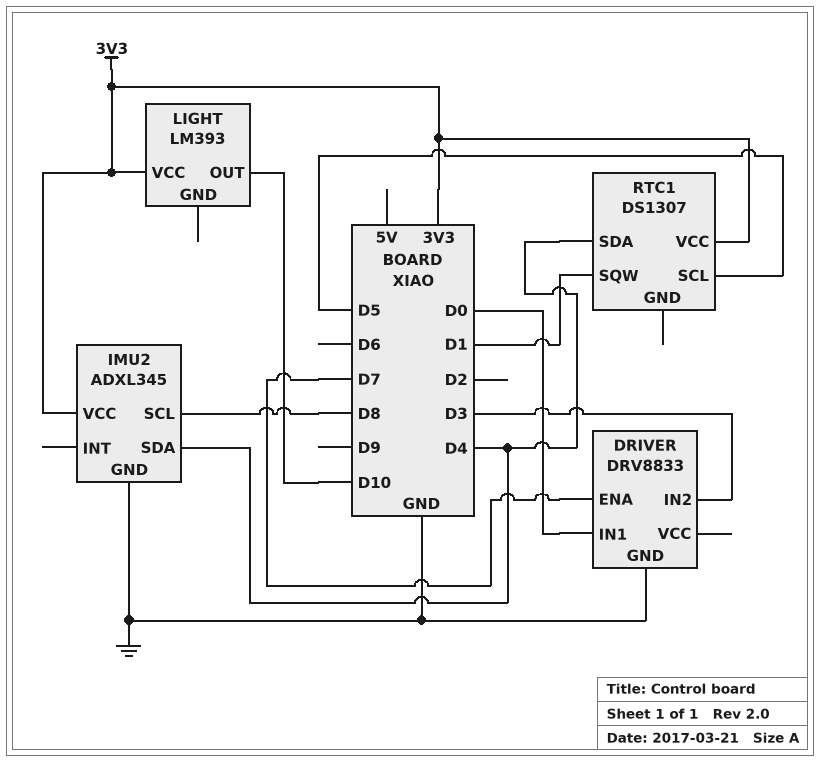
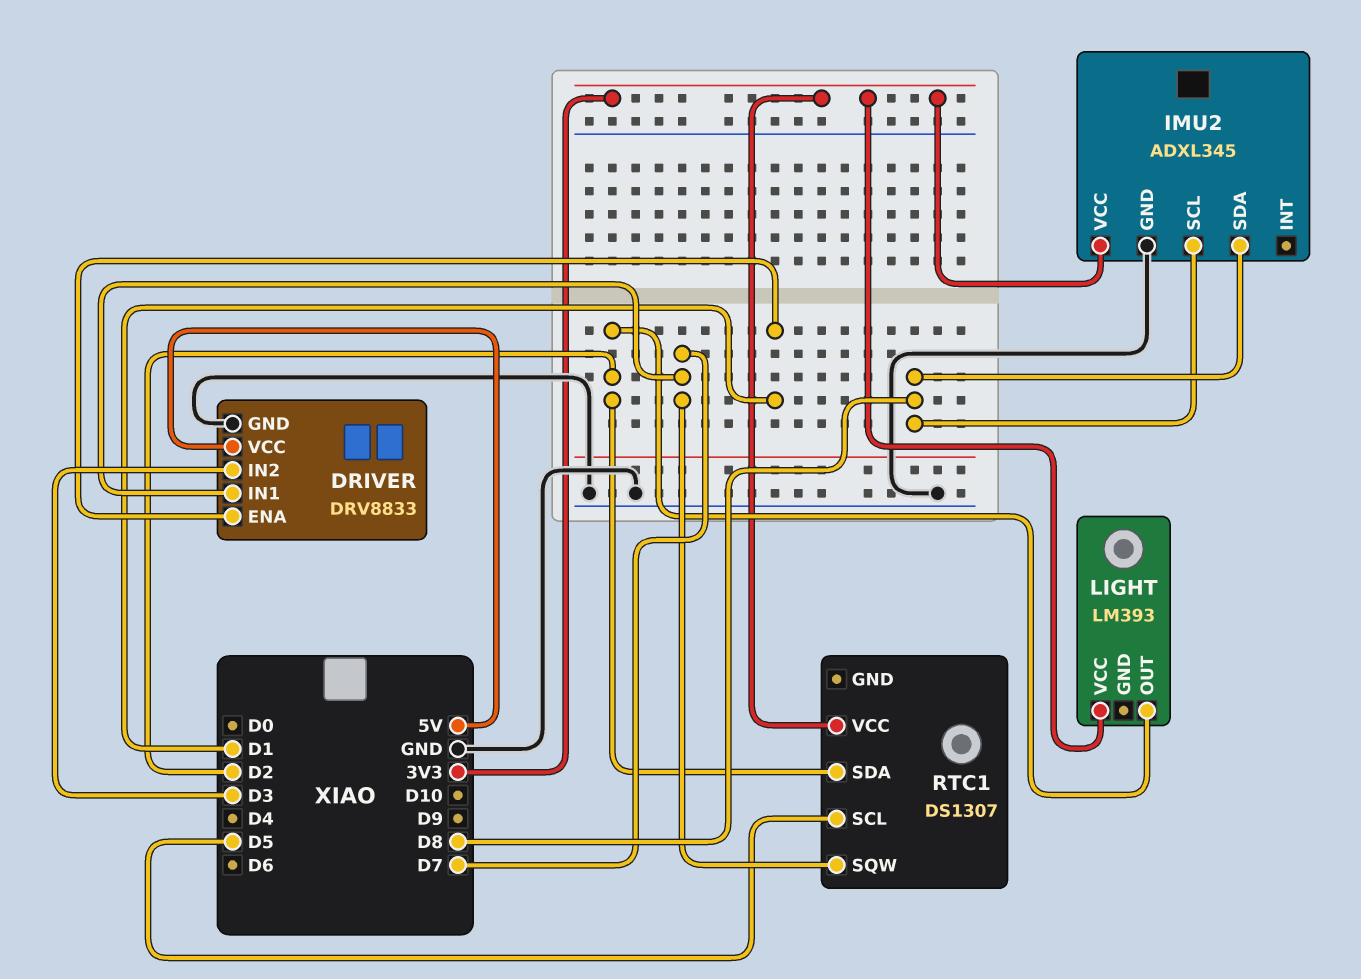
DRIVER pin ENA: D7 -> D1
DRIVER pin IN1: D0 -> D7
DRIVER pin VCC: none -> 5V
IMU2 pin SDA: D4 -> D8
LIGHT pin OUT: D10 -> D2
RTC1 pin SDA: D4 -> D2
RTC1 pin SQW: D1 -> D7

